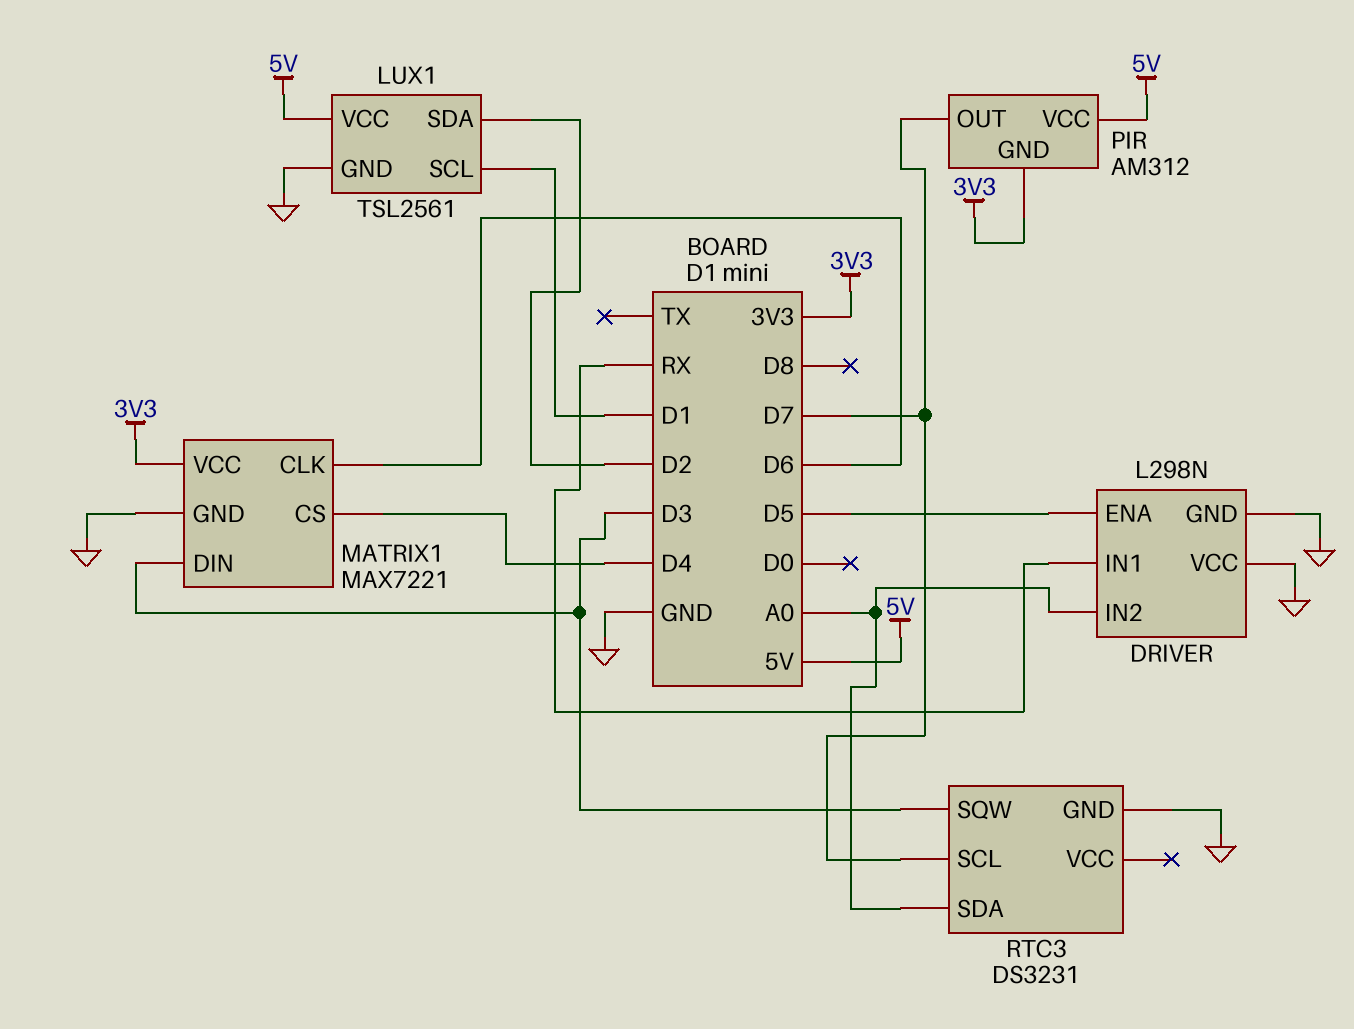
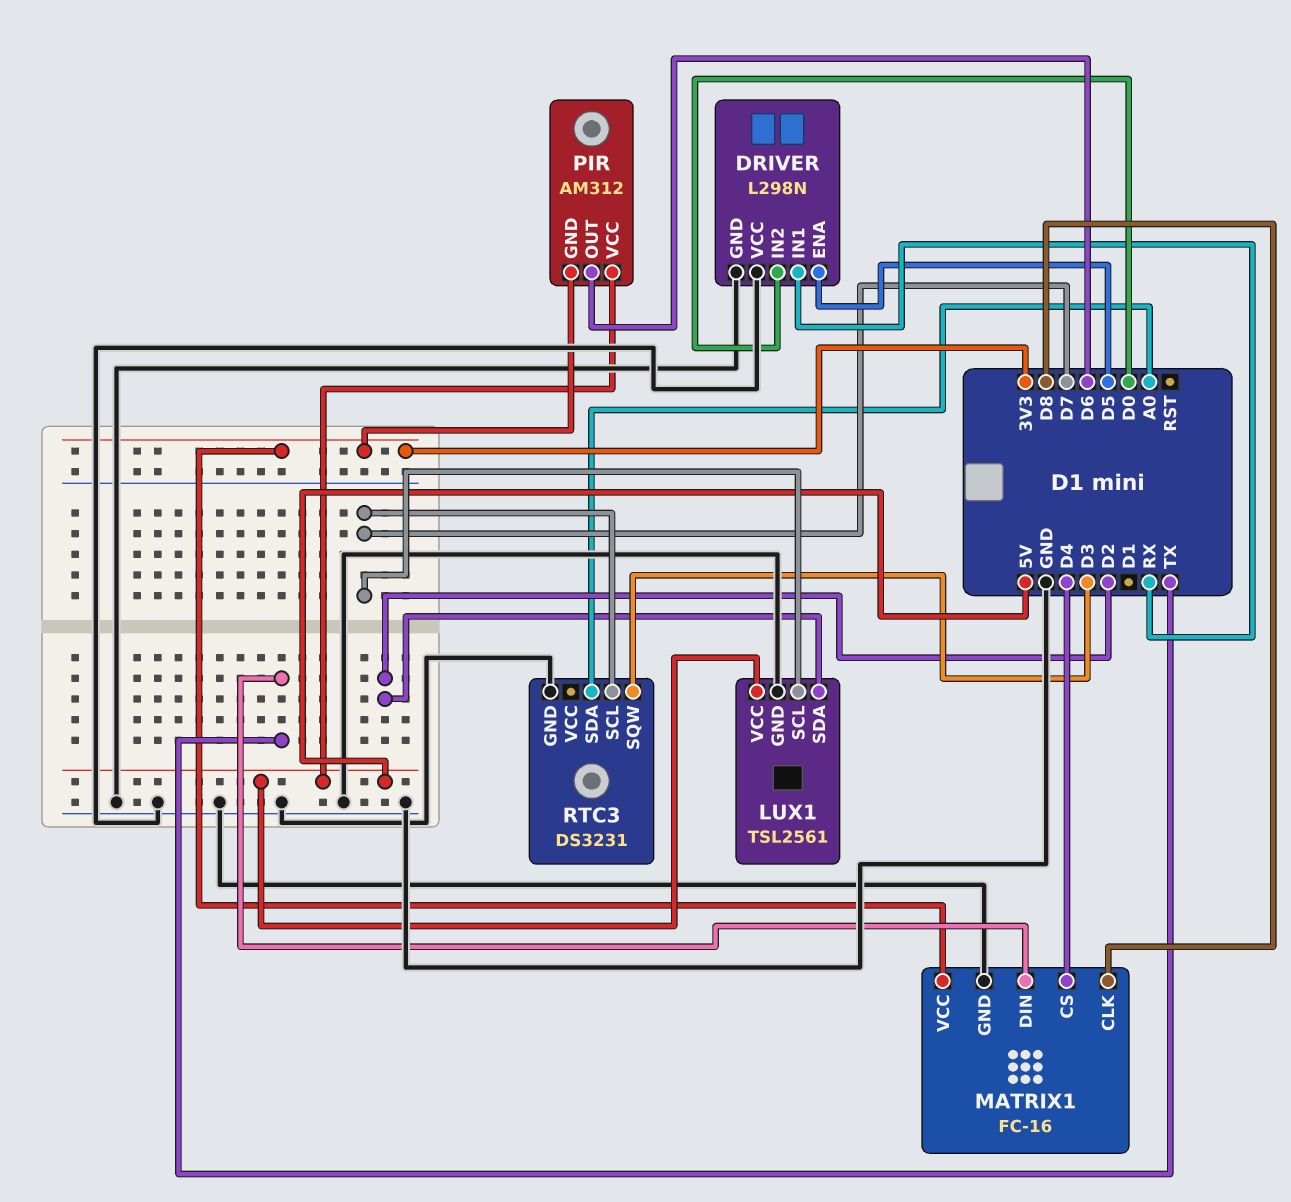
DRIVER pin IN2: A0 -> D0
LUX1 pin SCL: D1 -> D7
MATRIX1: MAX7221 -> FC-16
MATRIX1 pin CLK: D6 -> D8
MATRIX1 pin DIN: D3 -> TX
PIR pin OUT: D7 -> D6

